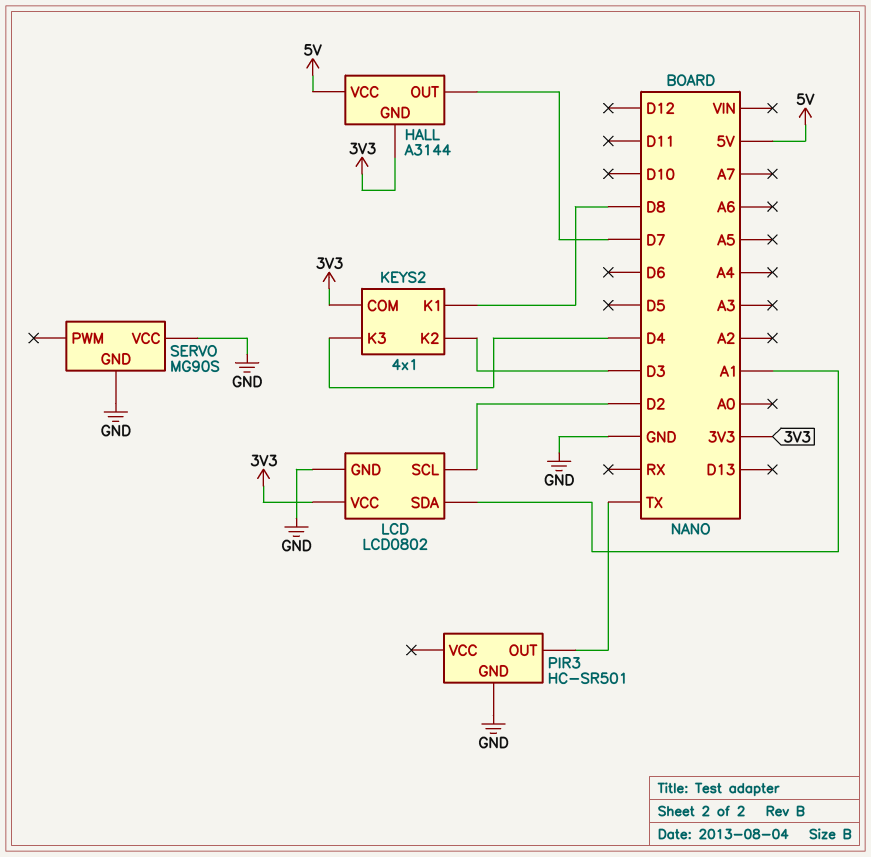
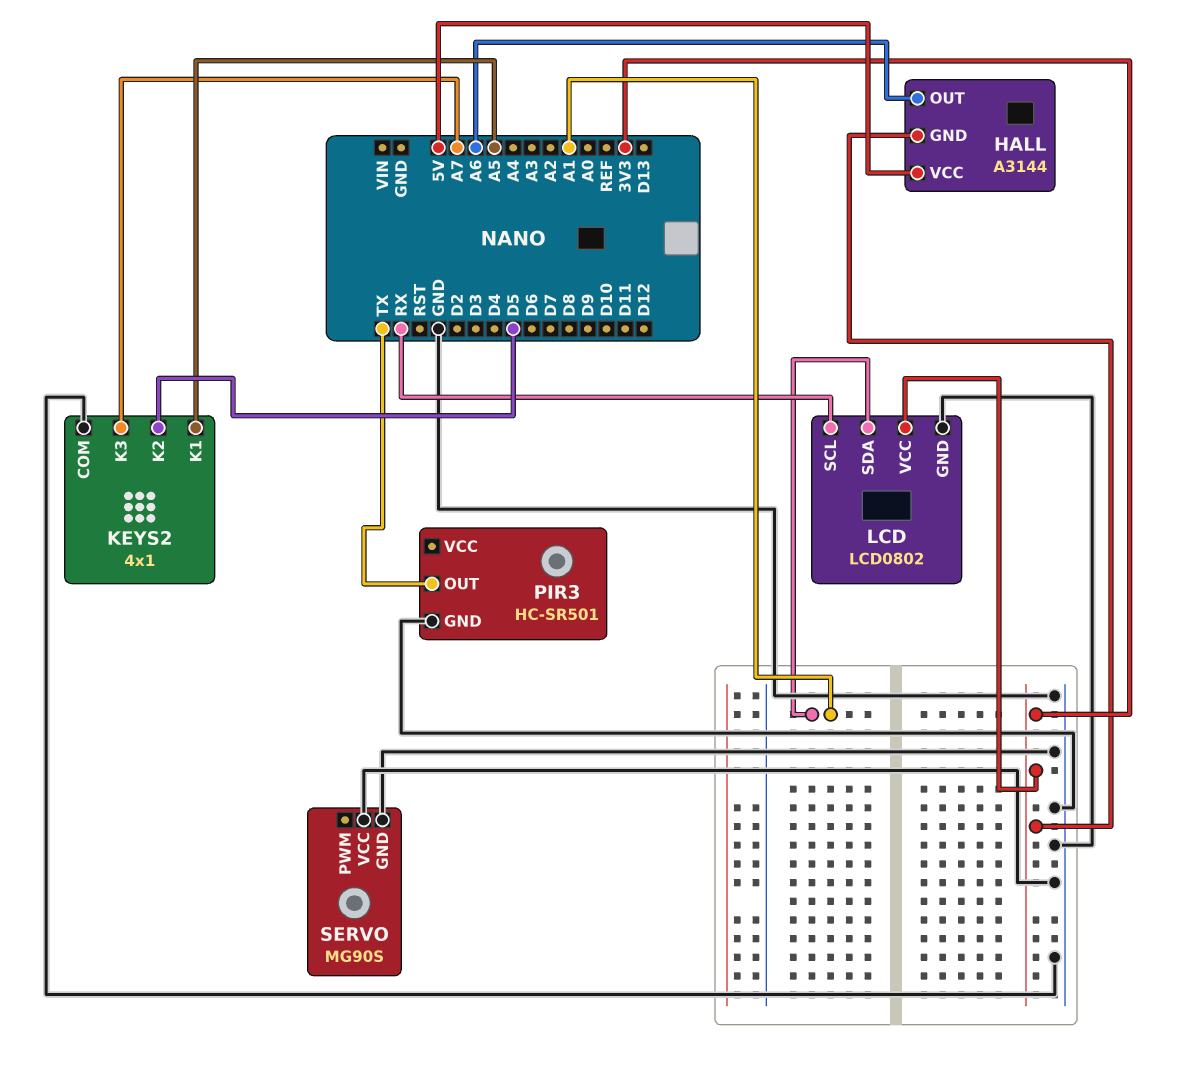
HALL pin OUT: D7 -> A6
KEYS2 pin COM: 3V3 -> GND
KEYS2 pin K1: D8 -> A5
KEYS2 pin K2: D3 -> D5
KEYS2 pin K3: D4 -> A7
LCD pin SCL: D2 -> RX

